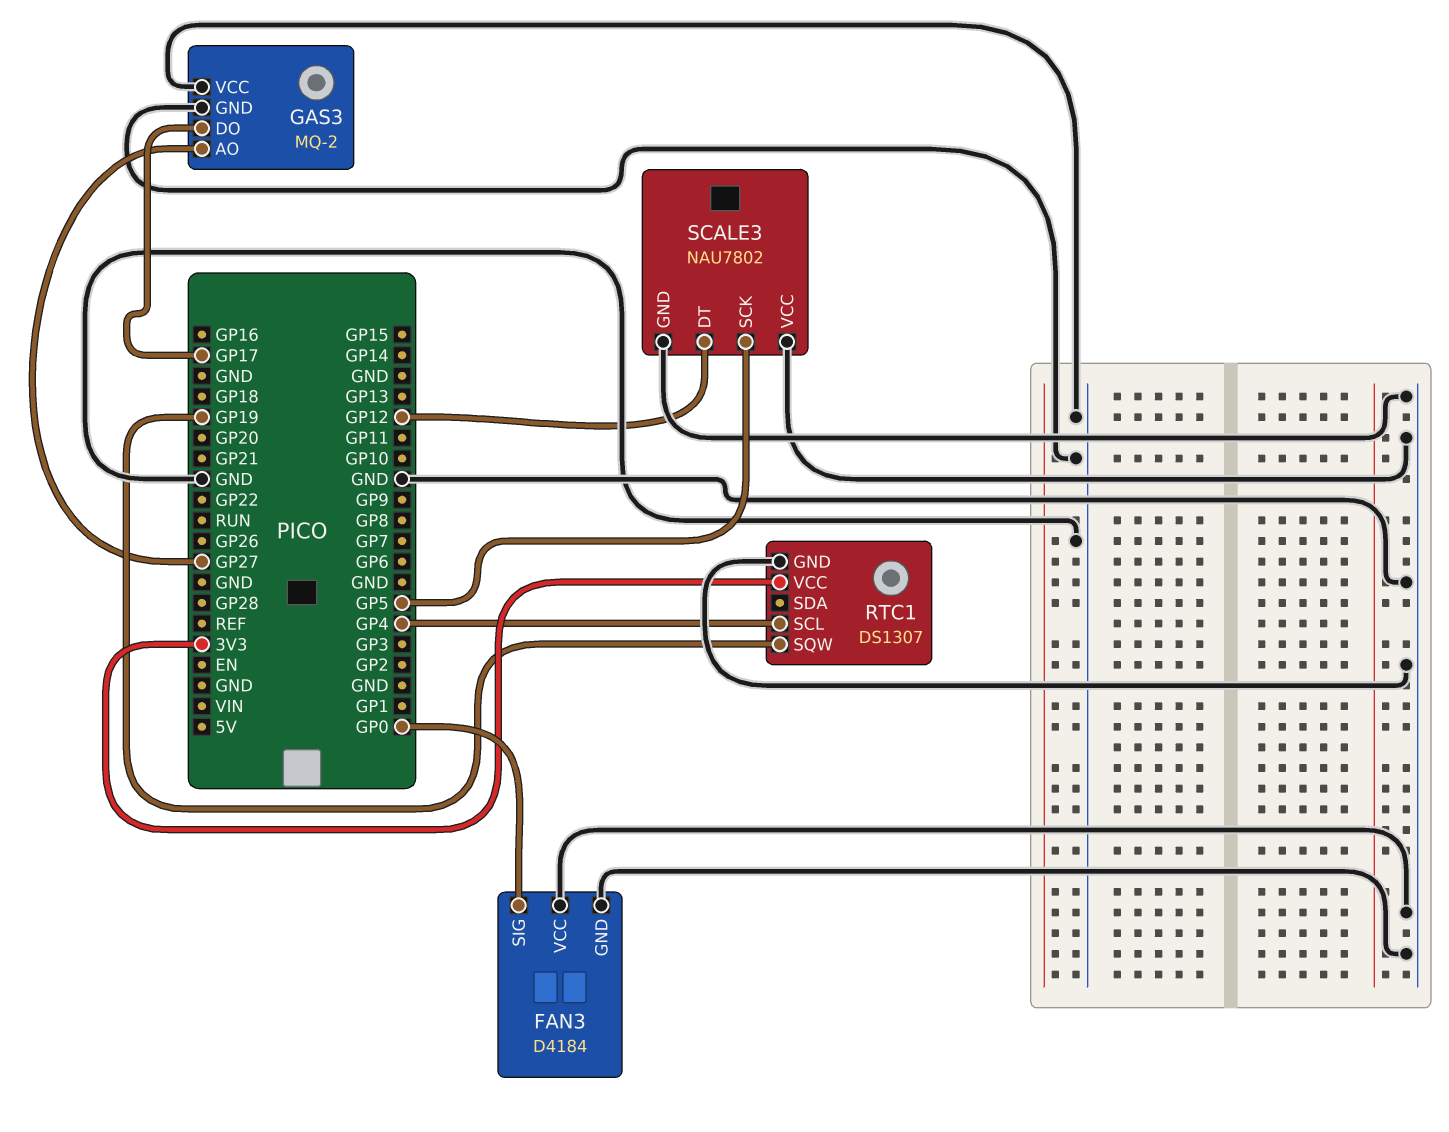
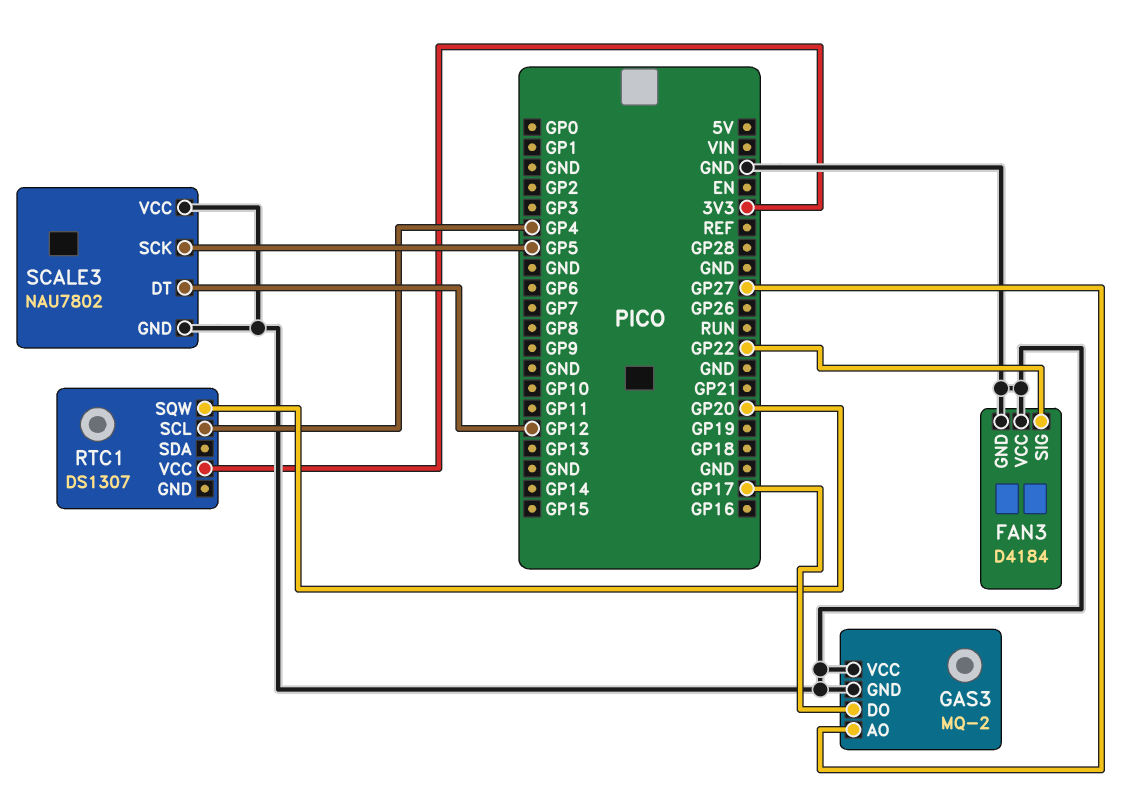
FAN3 pin SIG: GP0 -> GP22
RTC1 pin GND: GND -> none
RTC1 pin SQW: GP19 -> GP20

